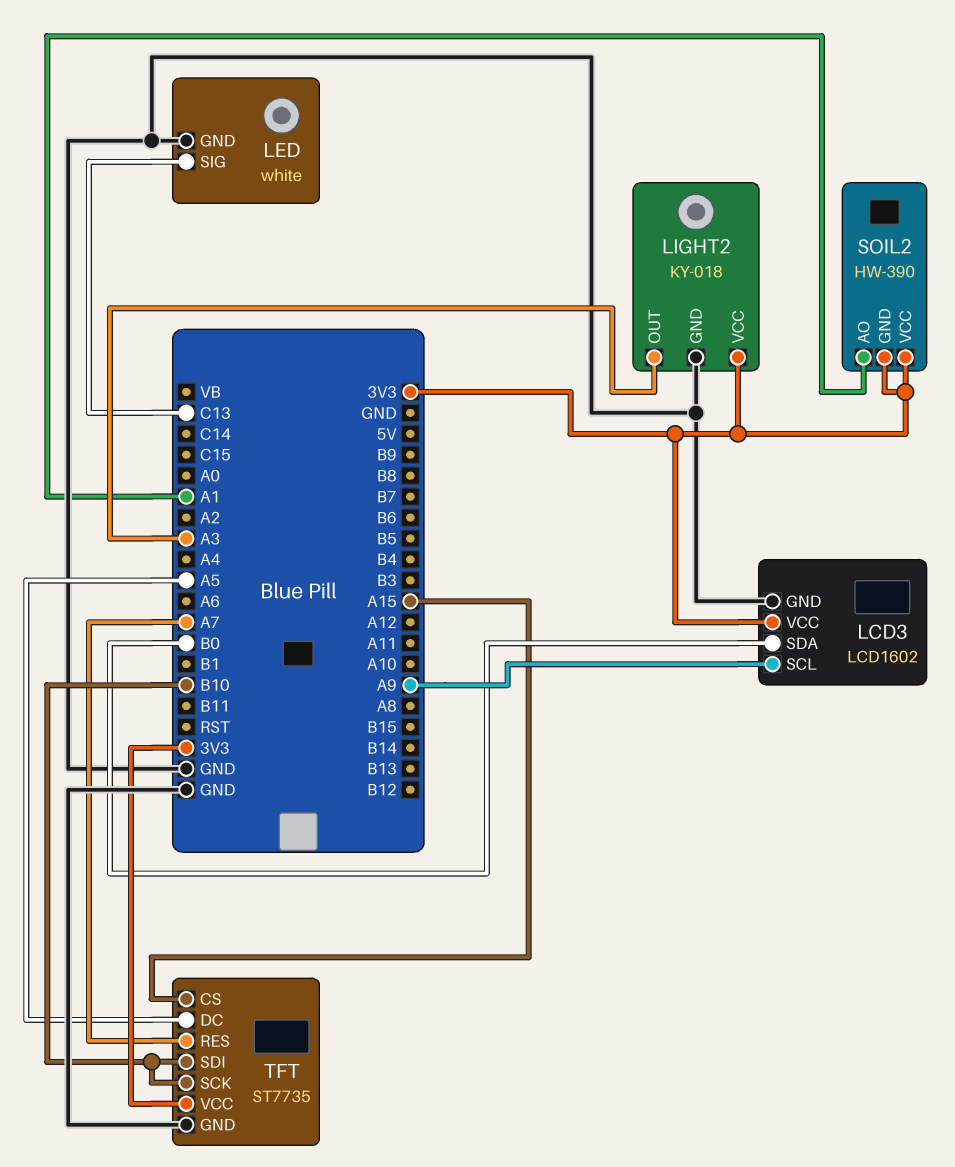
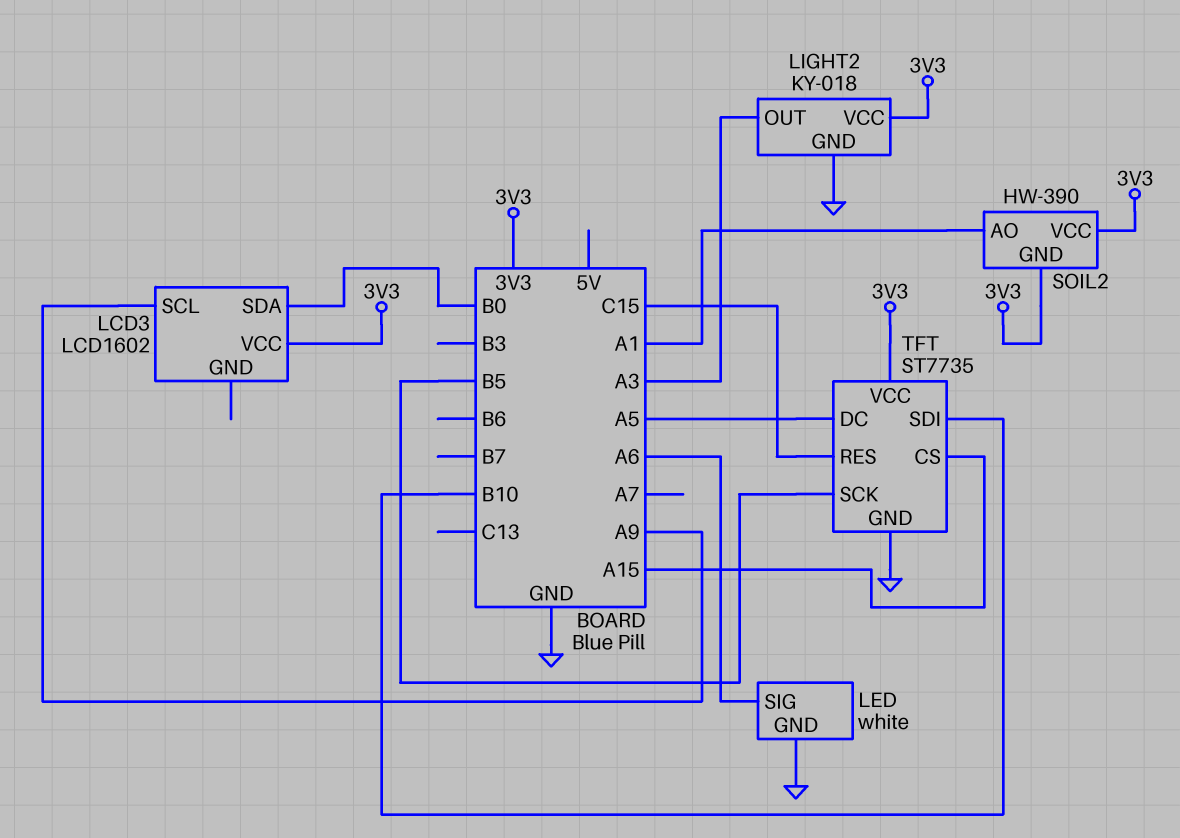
LCD3 pin GND: GND -> none
LED pin SIG: C13 -> A6
TFT pin RES: A7 -> C15
TFT pin SCK: B10 -> B5

